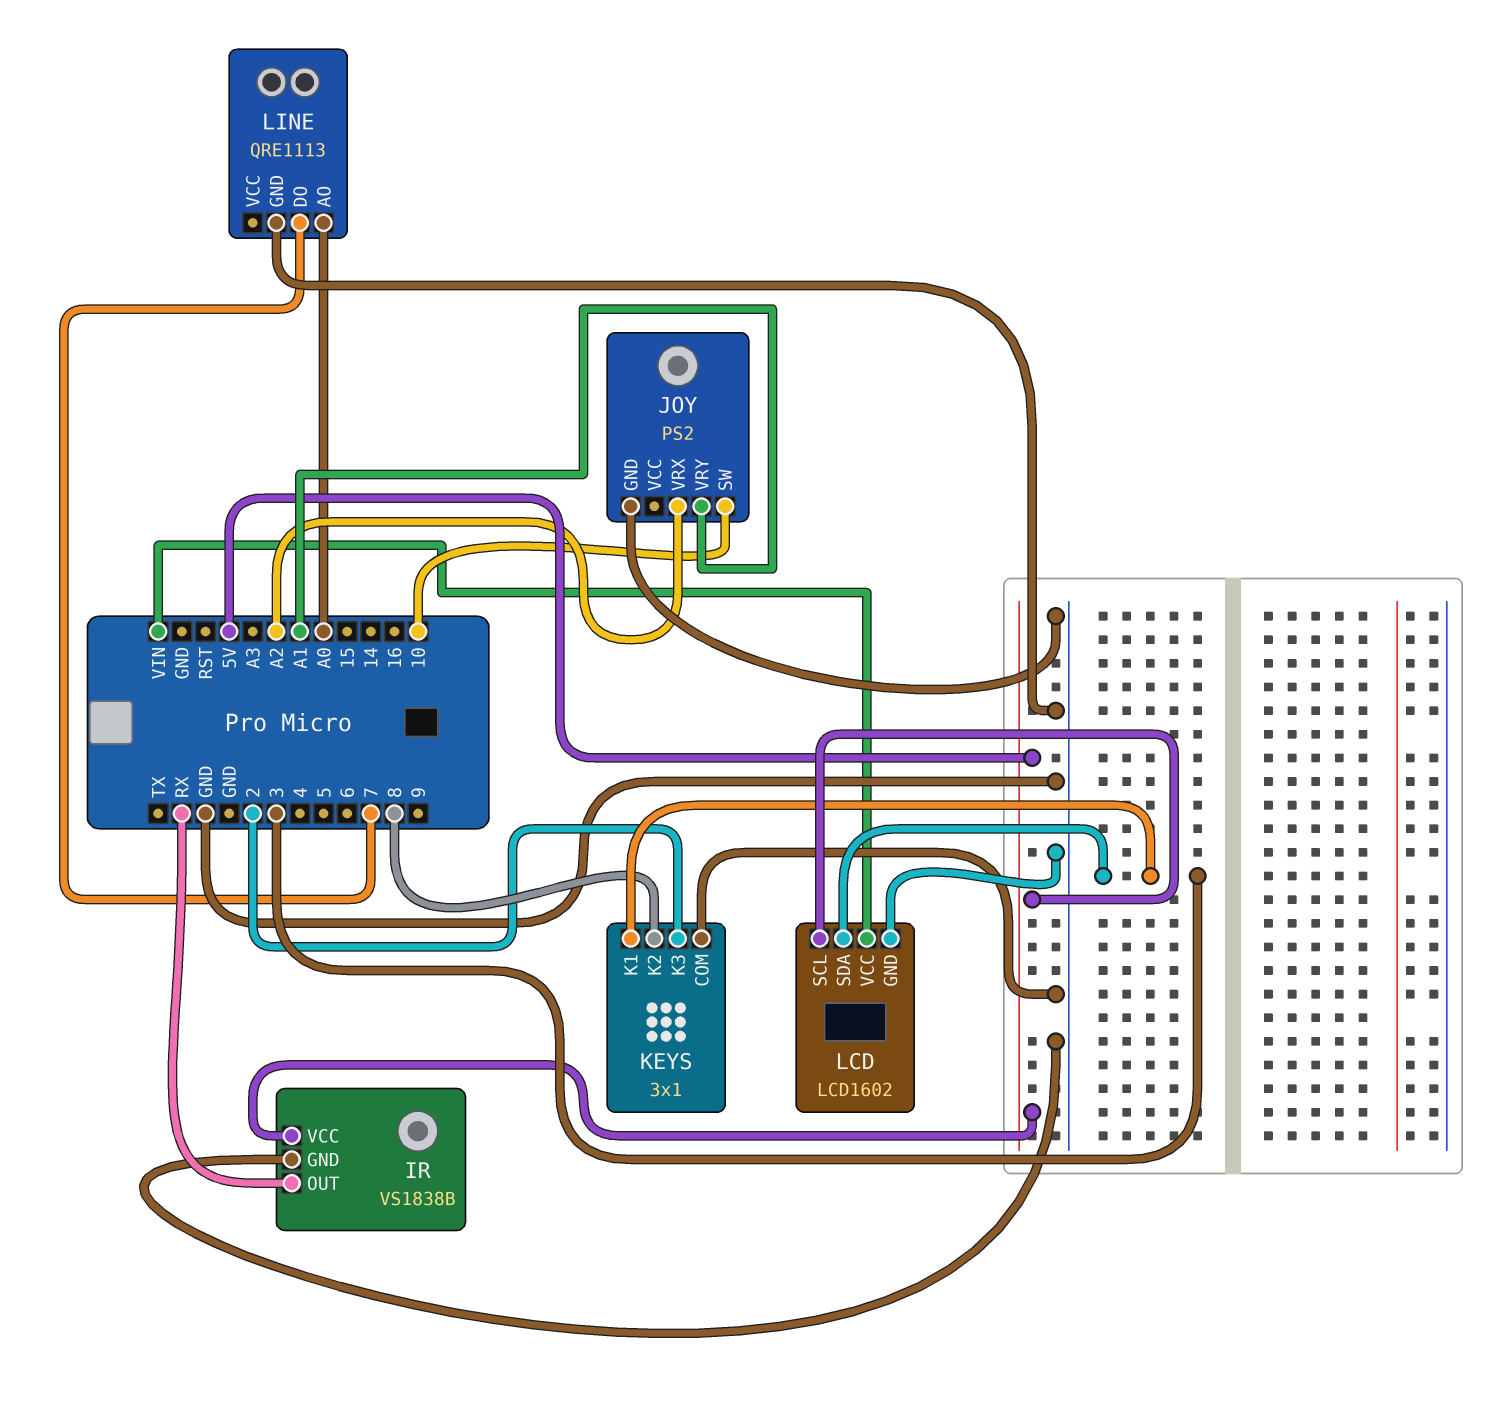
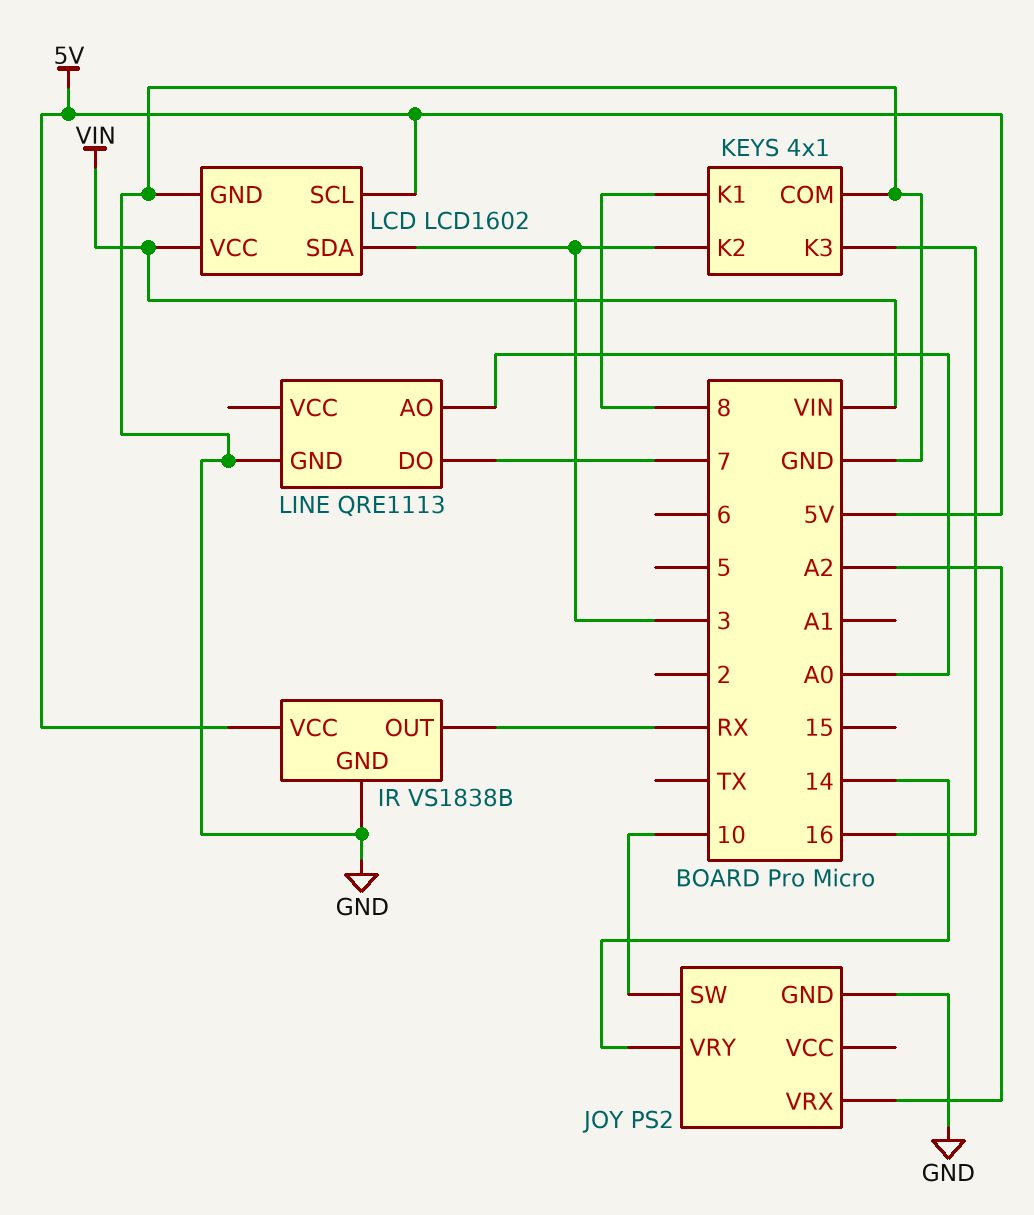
JOY pin VRY: A1 -> 14
KEYS: 3x1 -> 4x1
KEYS pin K1: 3 -> 8
KEYS pin K2: 8 -> 3
KEYS pin K3: 2 -> 16

